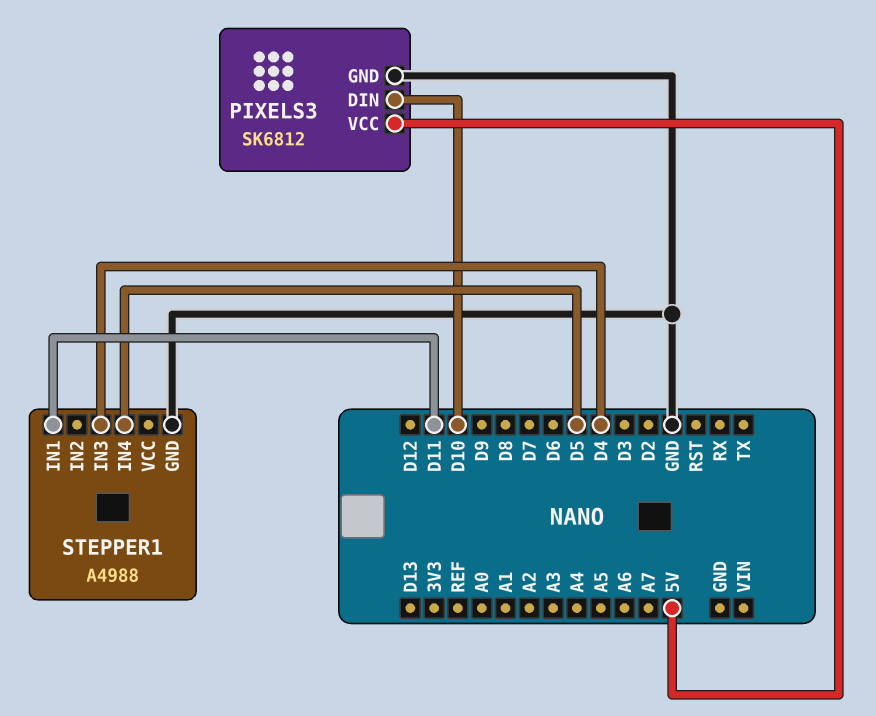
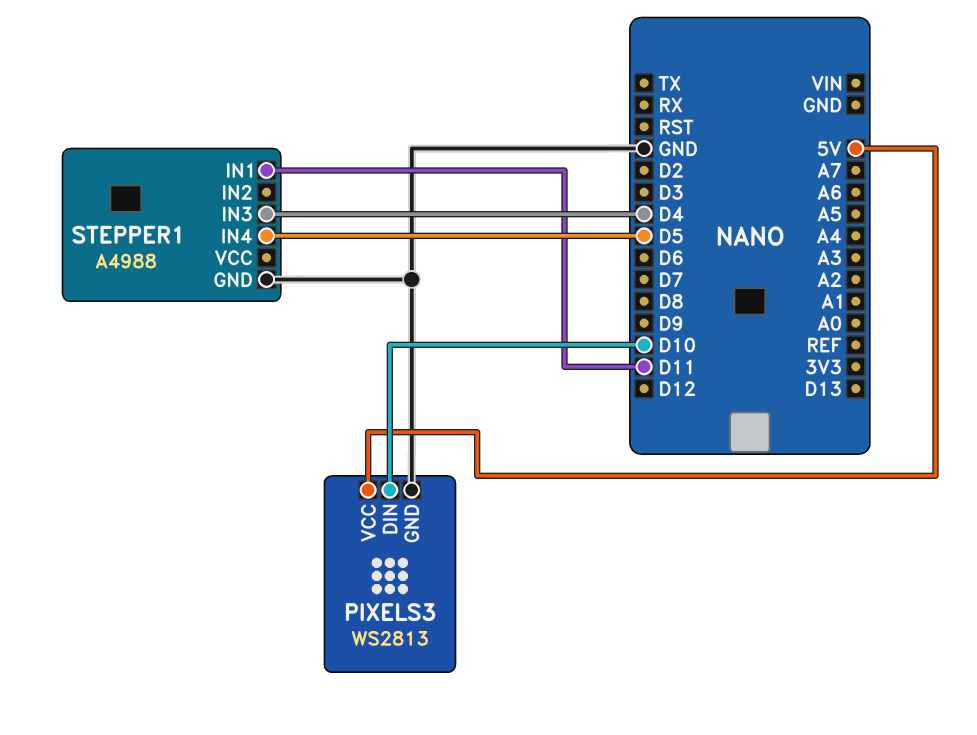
PIXELS3: SK6812 -> WS2813

